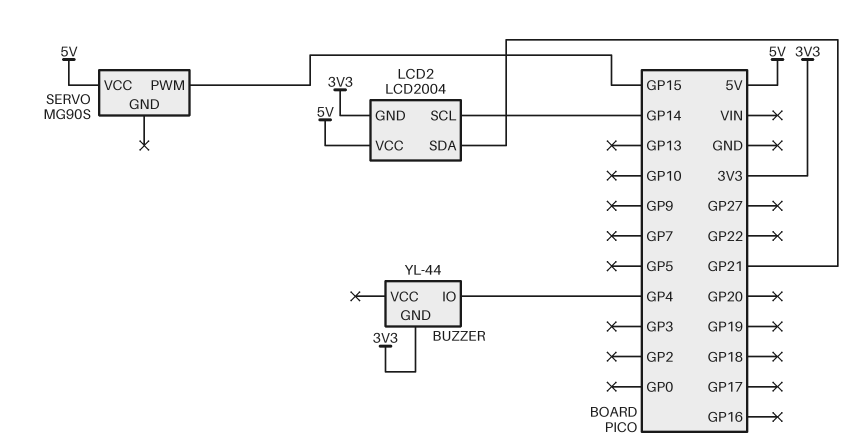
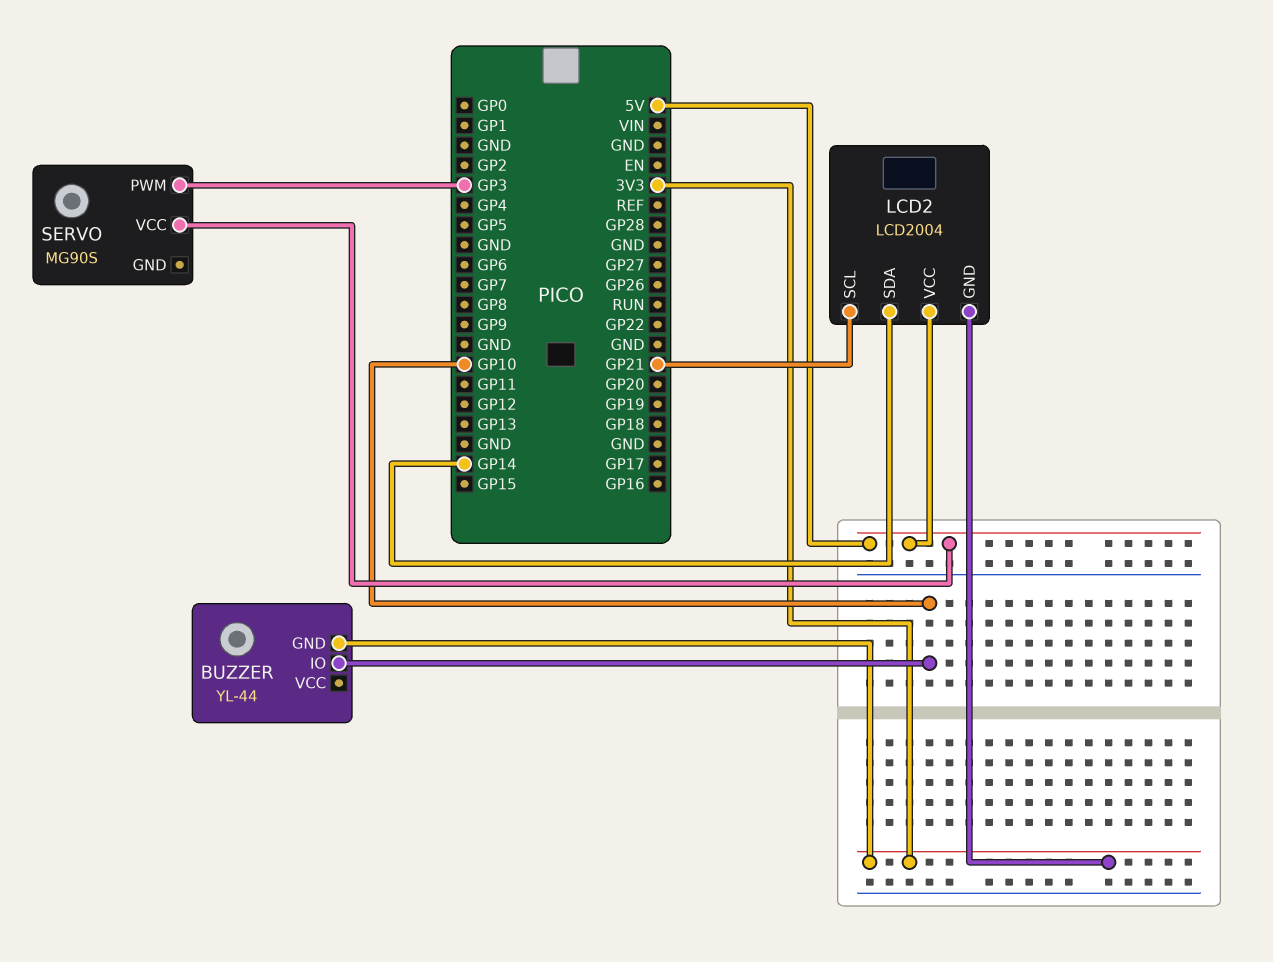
BUZZER pin IO: GP4 -> GP10
LCD2 pin SCL: GP14 -> GP21
LCD2 pin SDA: GP21 -> GP14
SERVO pin PWM: GP15 -> GP3

